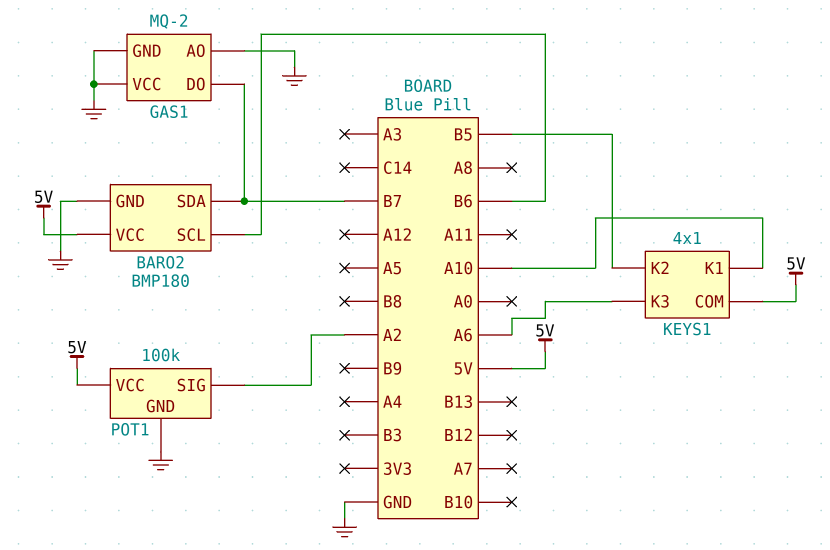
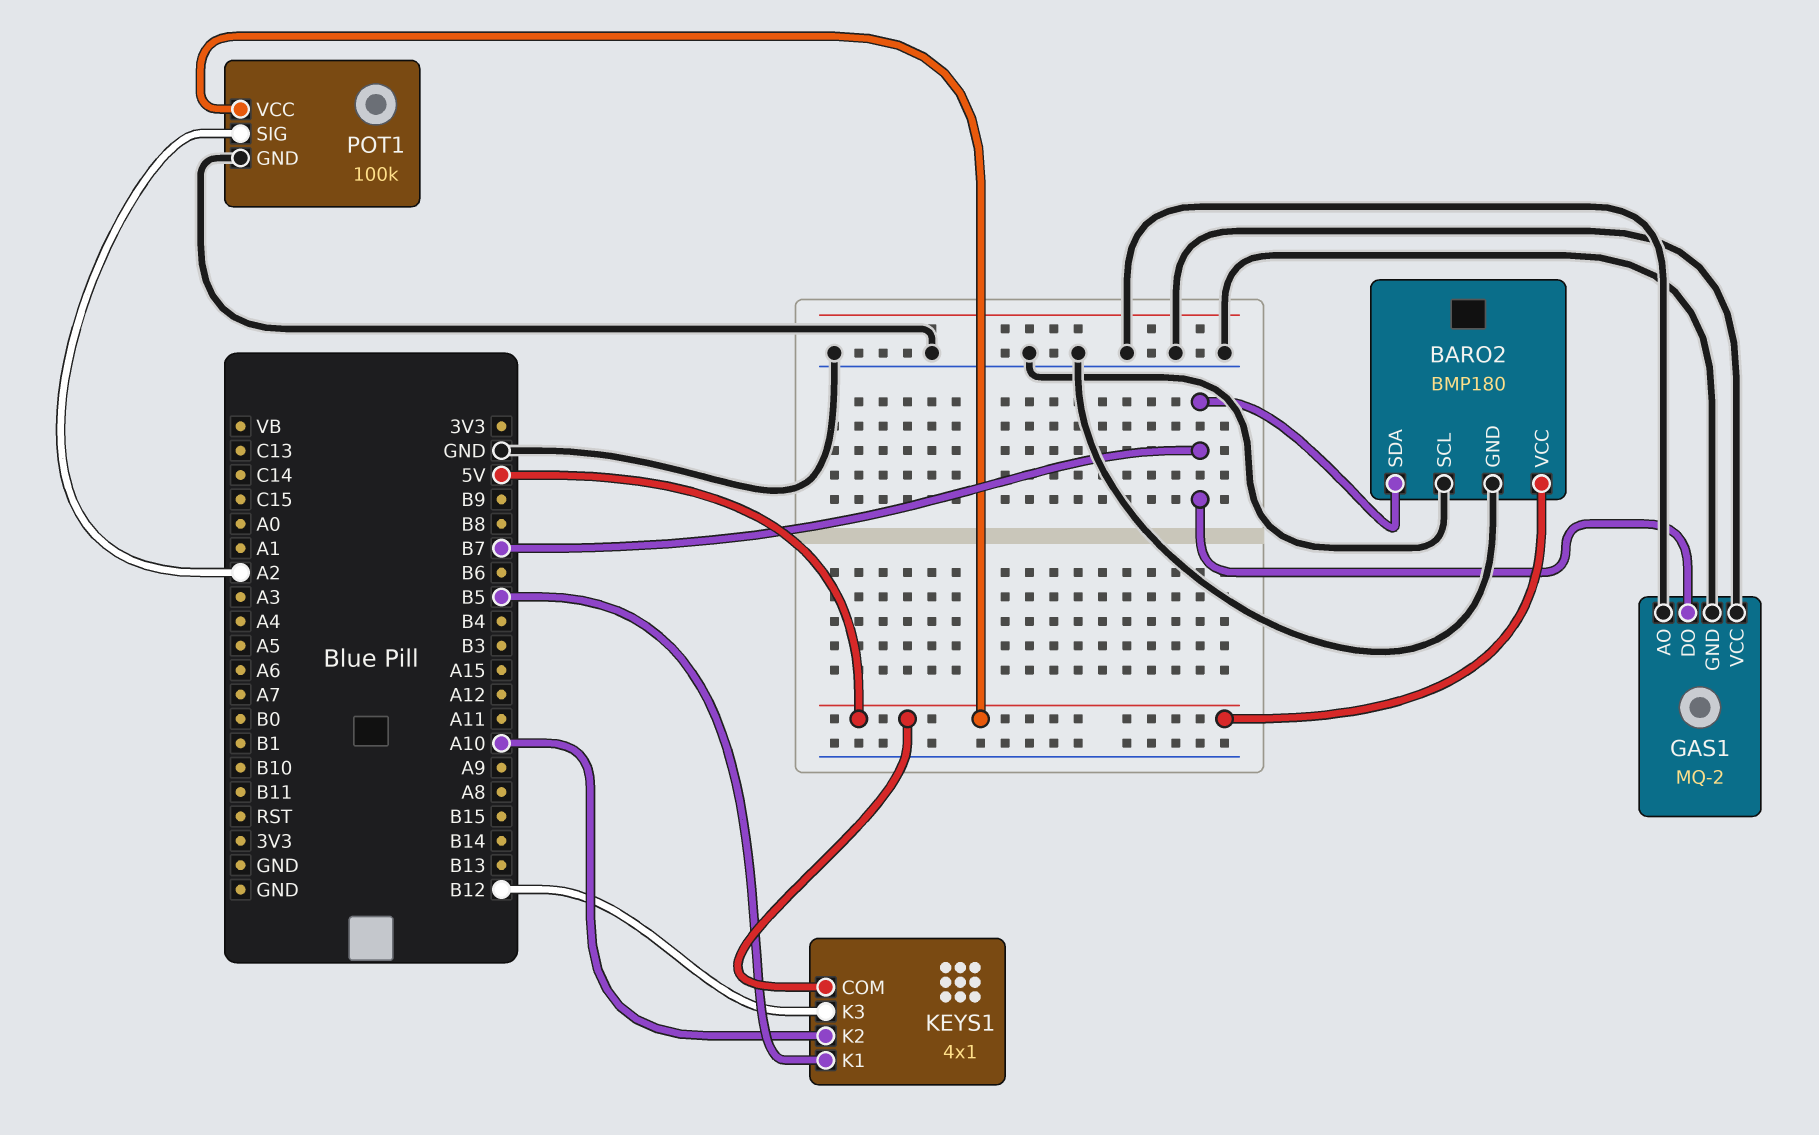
BARO2 pin SCL: B6 -> GND
KEYS1 pin K1: A10 -> B5
KEYS1 pin K2: B5 -> A10
KEYS1 pin K3: A6 -> B12

